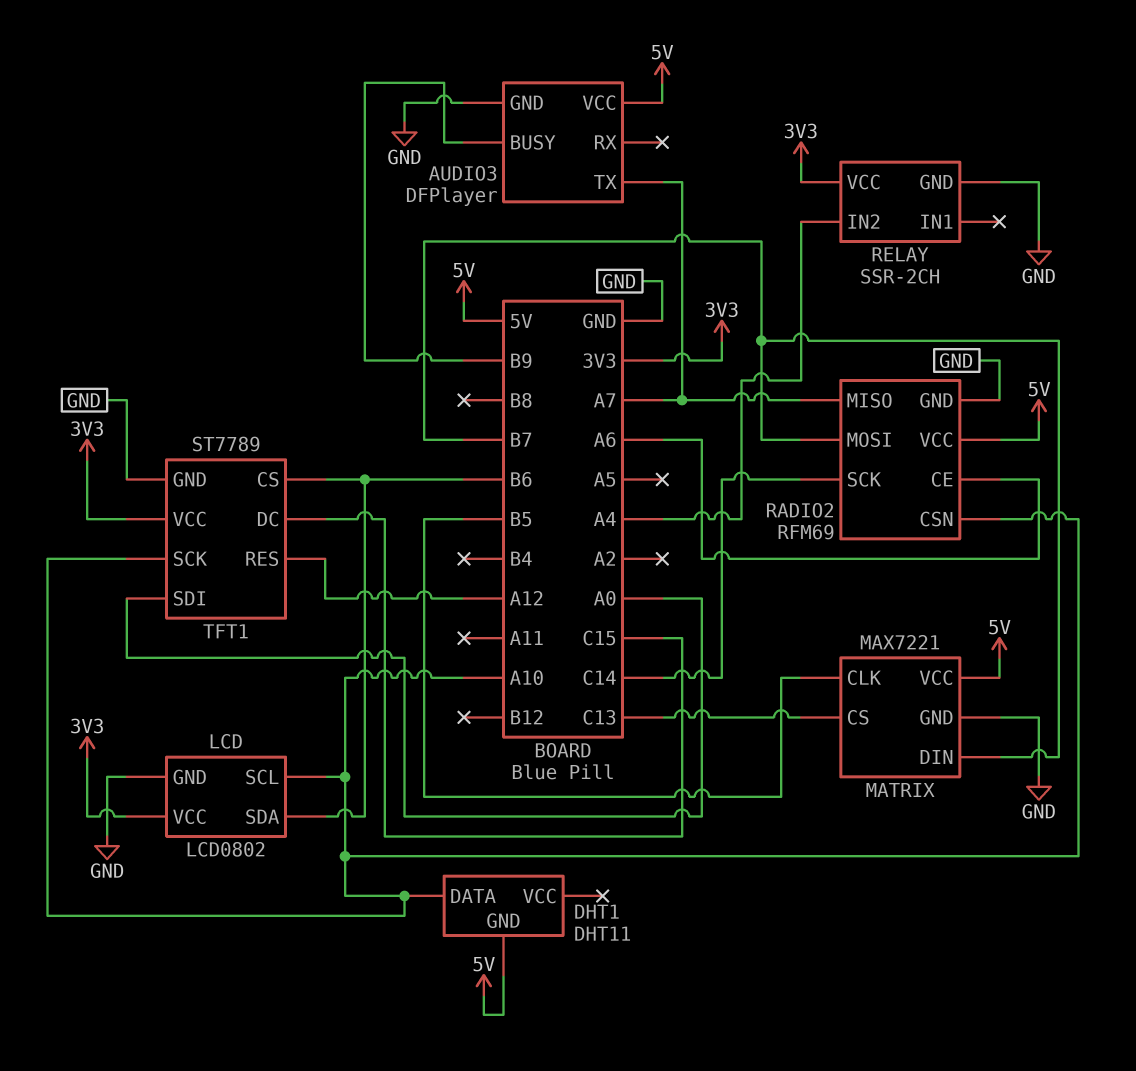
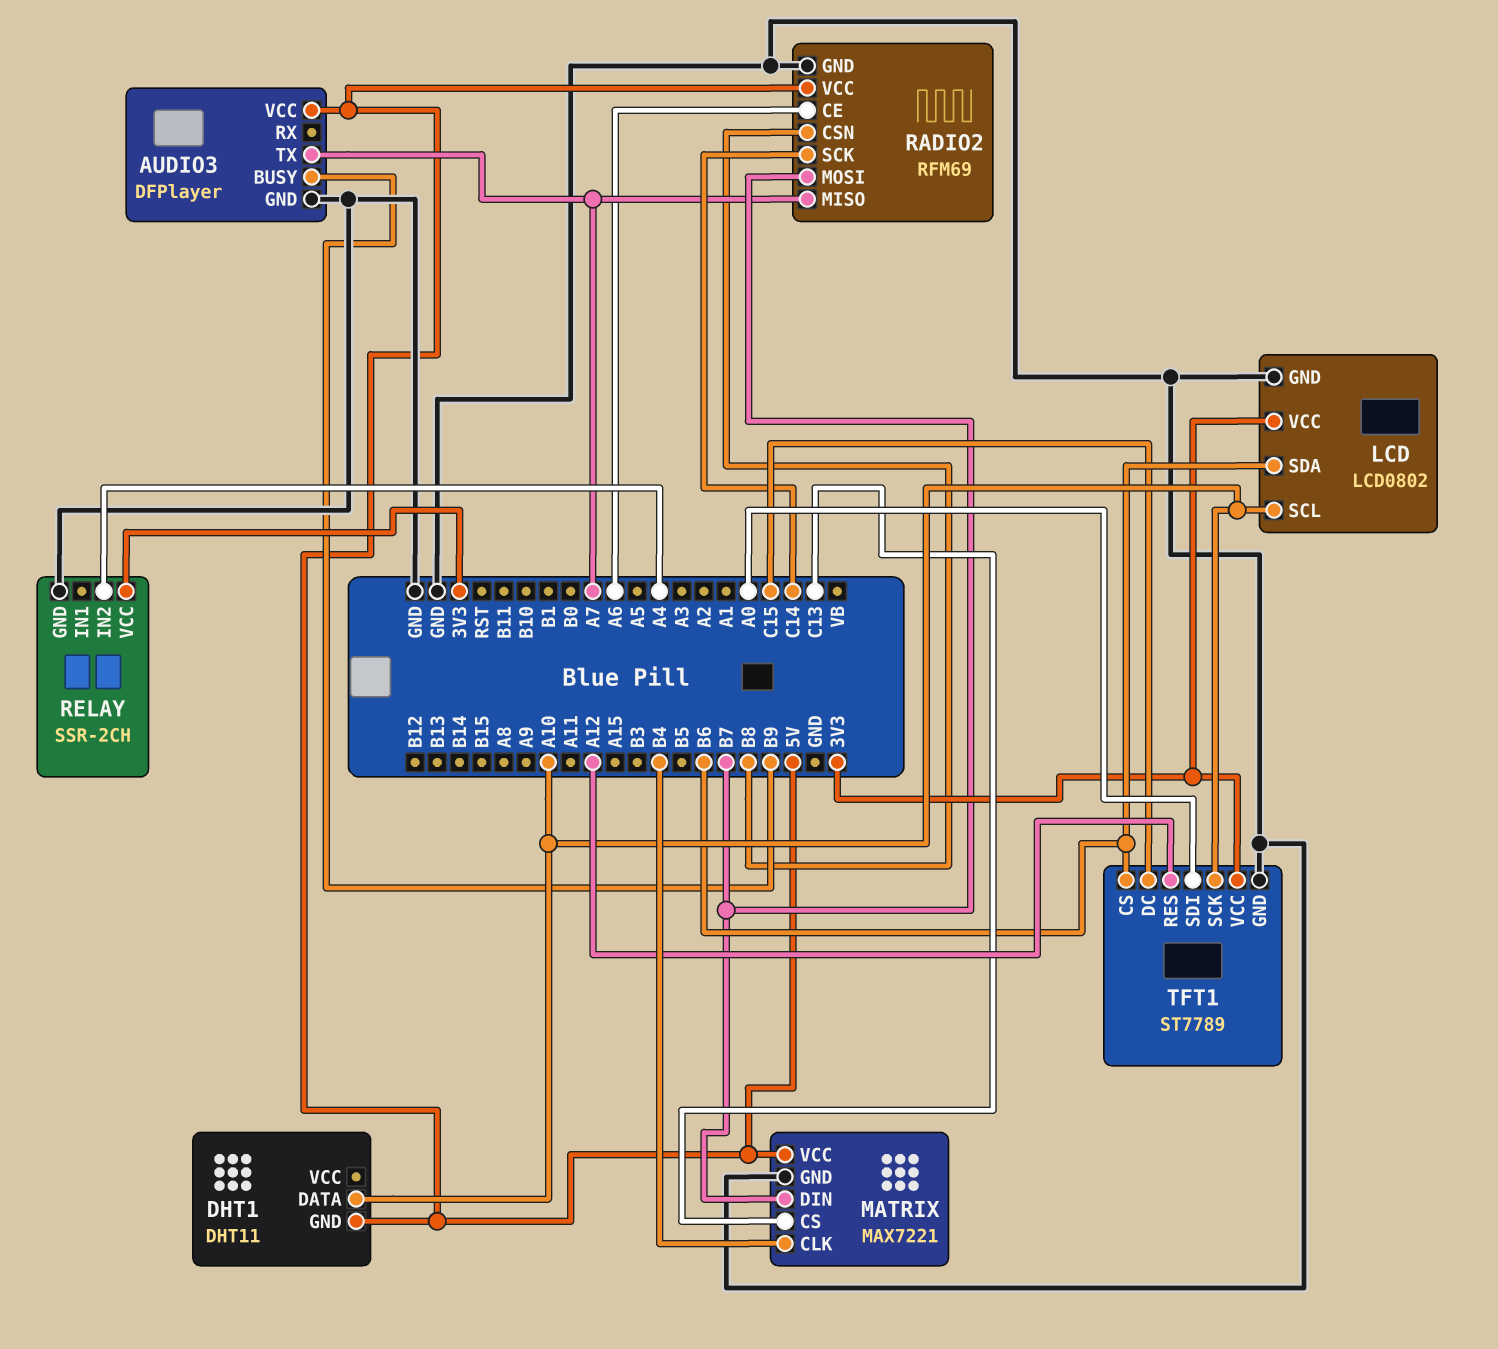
MATRIX pin CLK: B5 -> B4
RADIO2 pin CSN: A10 -> B8

